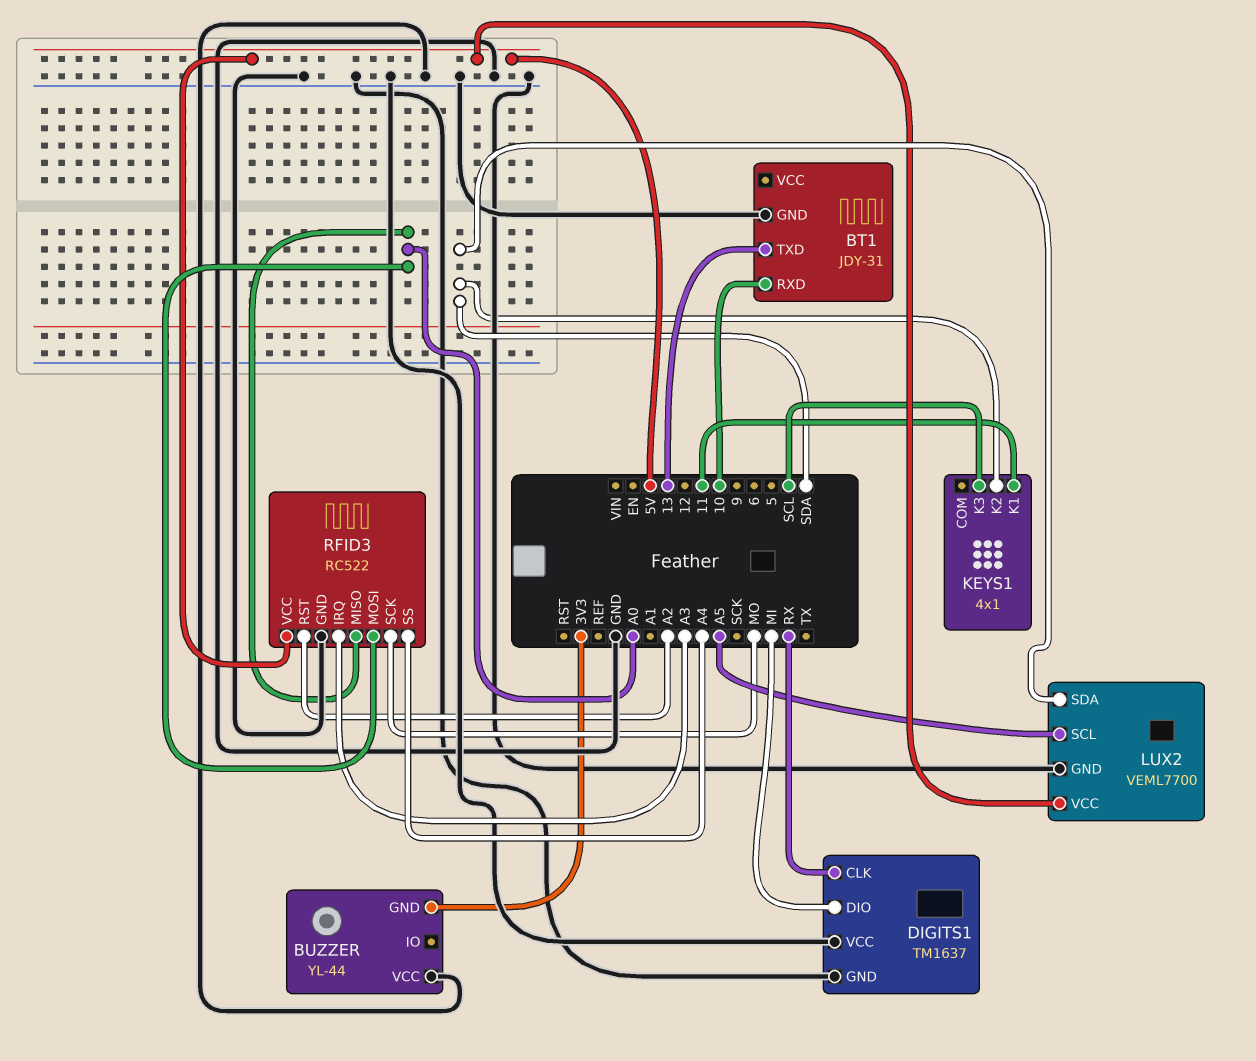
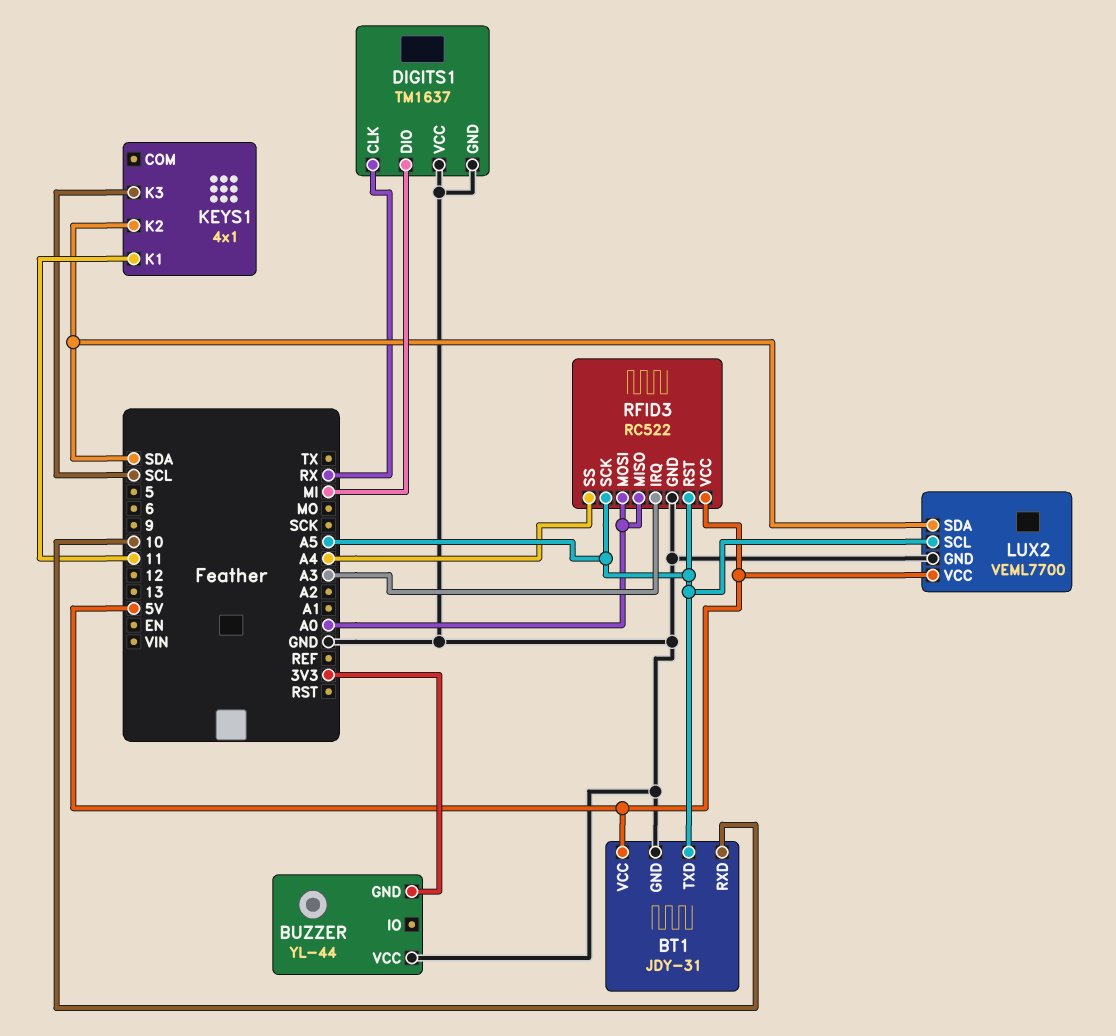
BT1 pin TXD: 13 -> A5
BT1 pin VCC: none -> 5V
RFID3 pin RST: A2 -> A5
RFID3 pin SCK: MO -> A5

